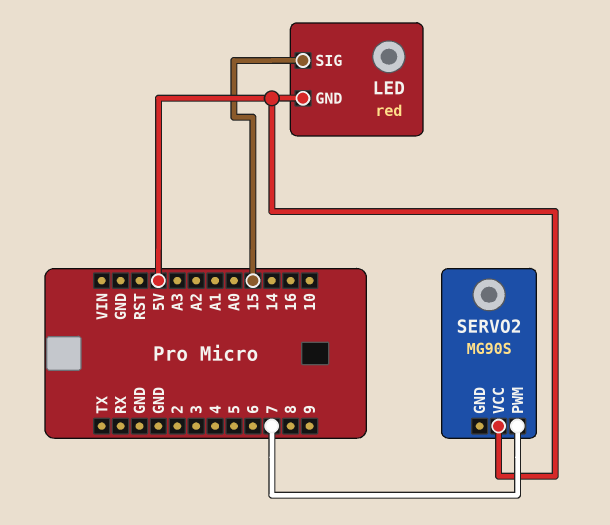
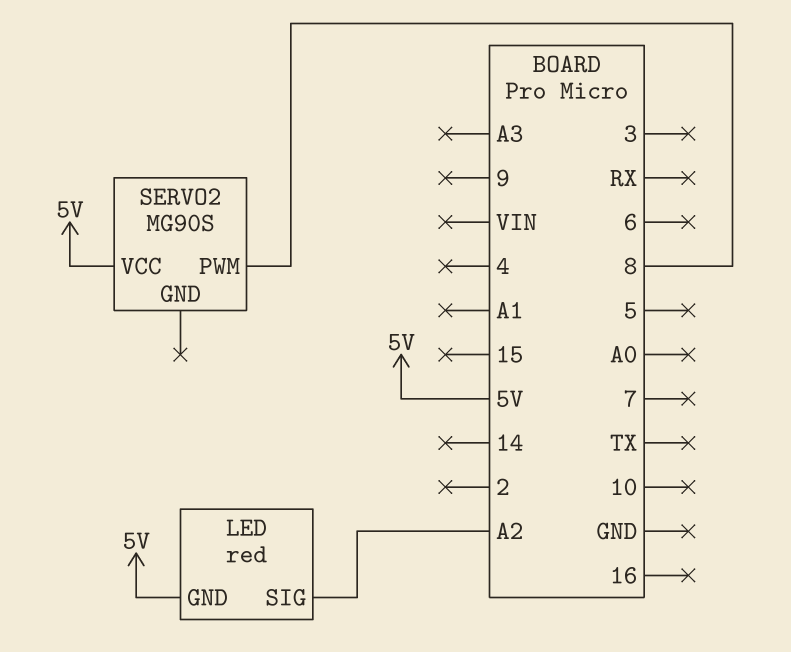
LED pin SIG: 15 -> A2
SERVO2 pin PWM: 7 -> 8

